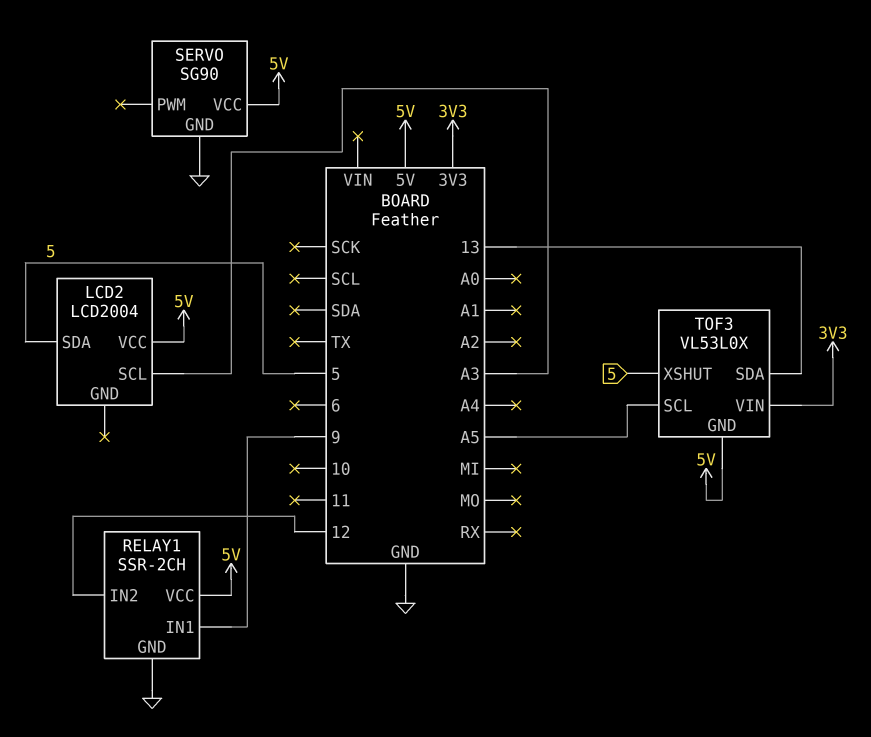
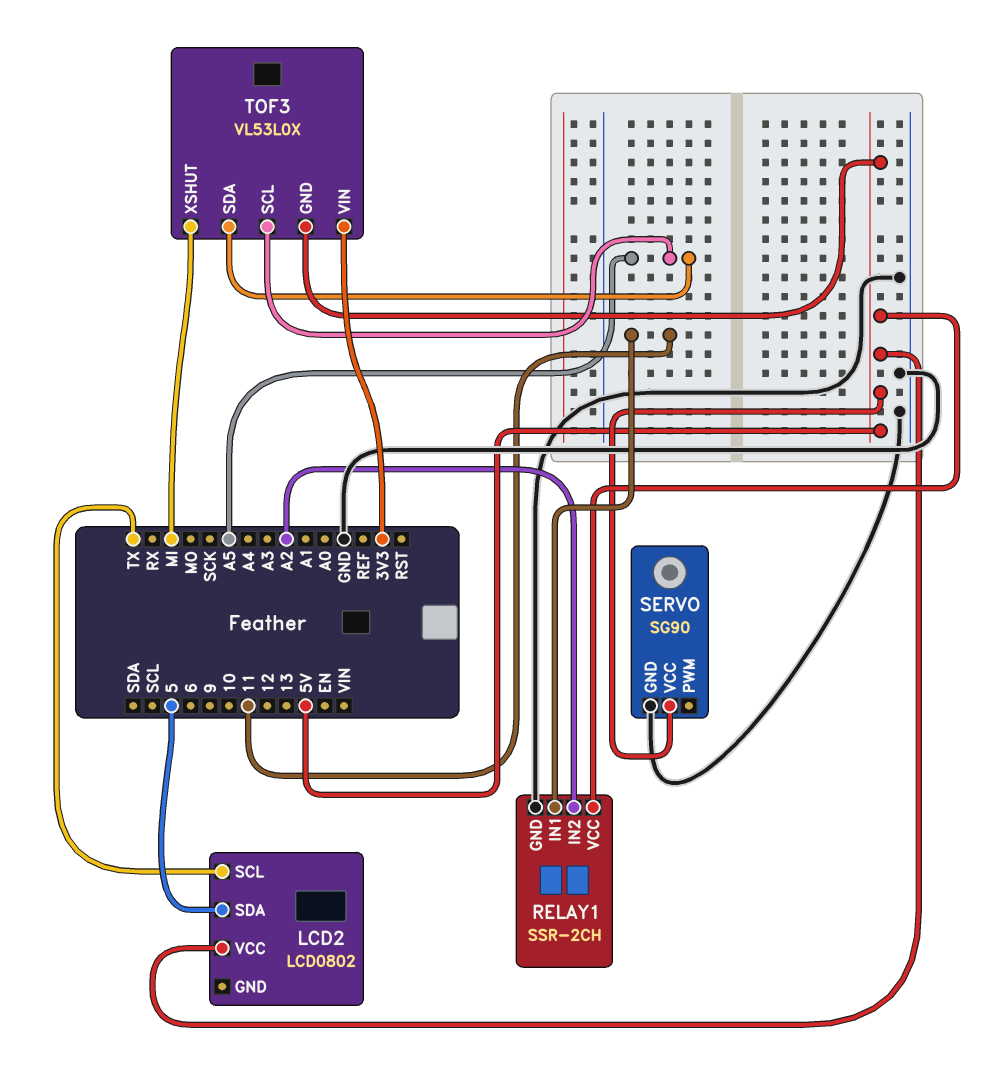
LCD2: LCD2004 -> LCD0802
LCD2 pin SCL: A3 -> TX
RELAY1 pin IN1: 9 -> 11
RELAY1 pin IN2: 12 -> A2
TOF3 pin SDA: 13 -> A5
TOF3 pin XSHUT: 5 -> MI

